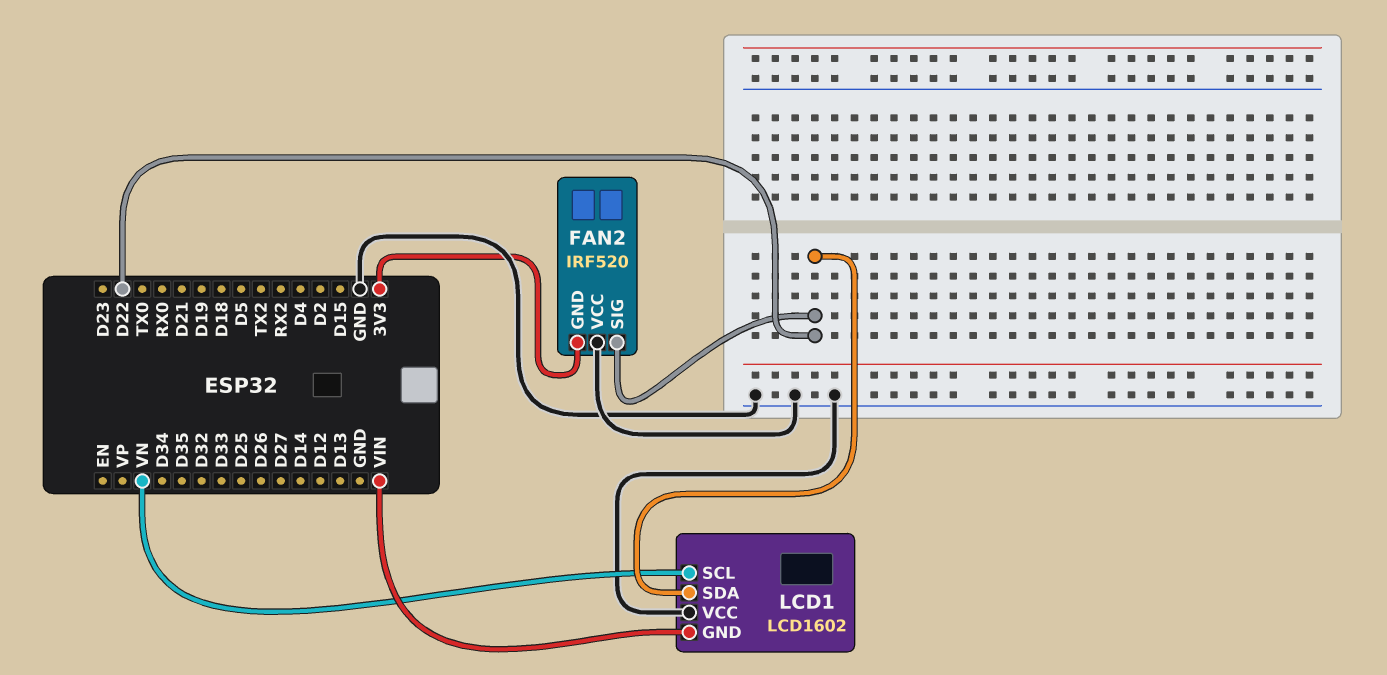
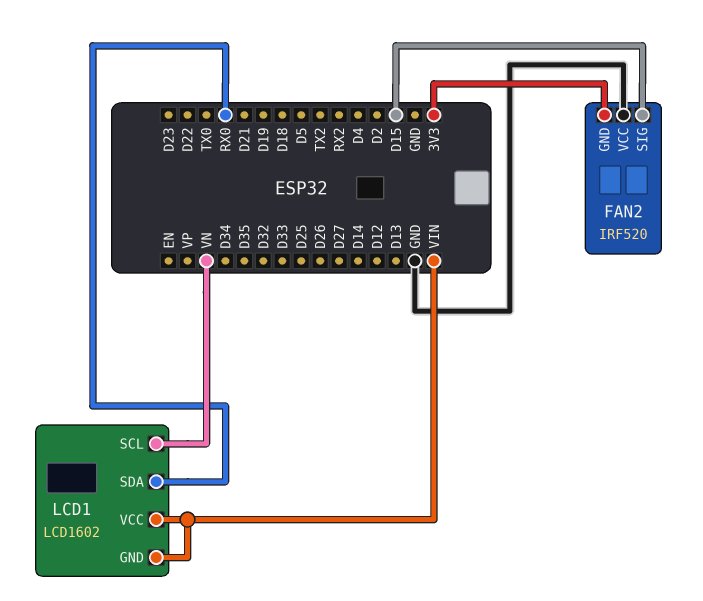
FAN2 pin SIG: D22 -> D15
LCD1 pin SDA: D22 -> RX0
LCD1 pin VCC: GND -> VIN

